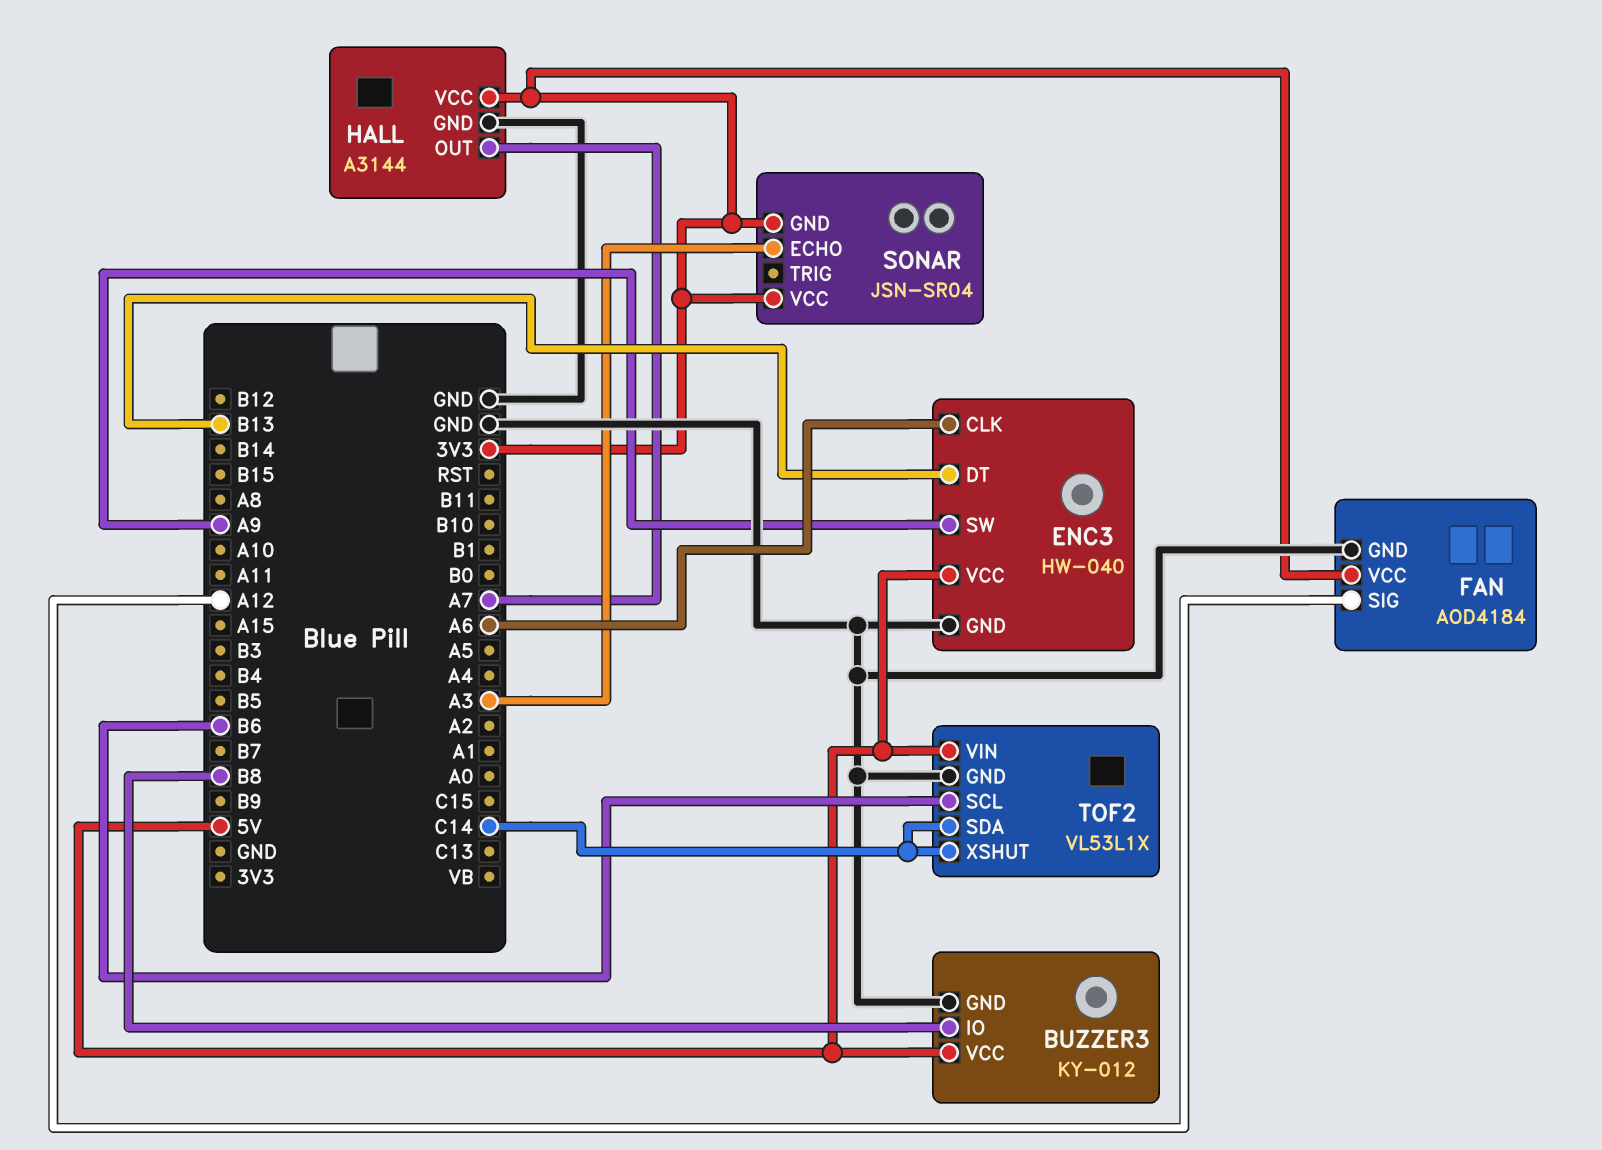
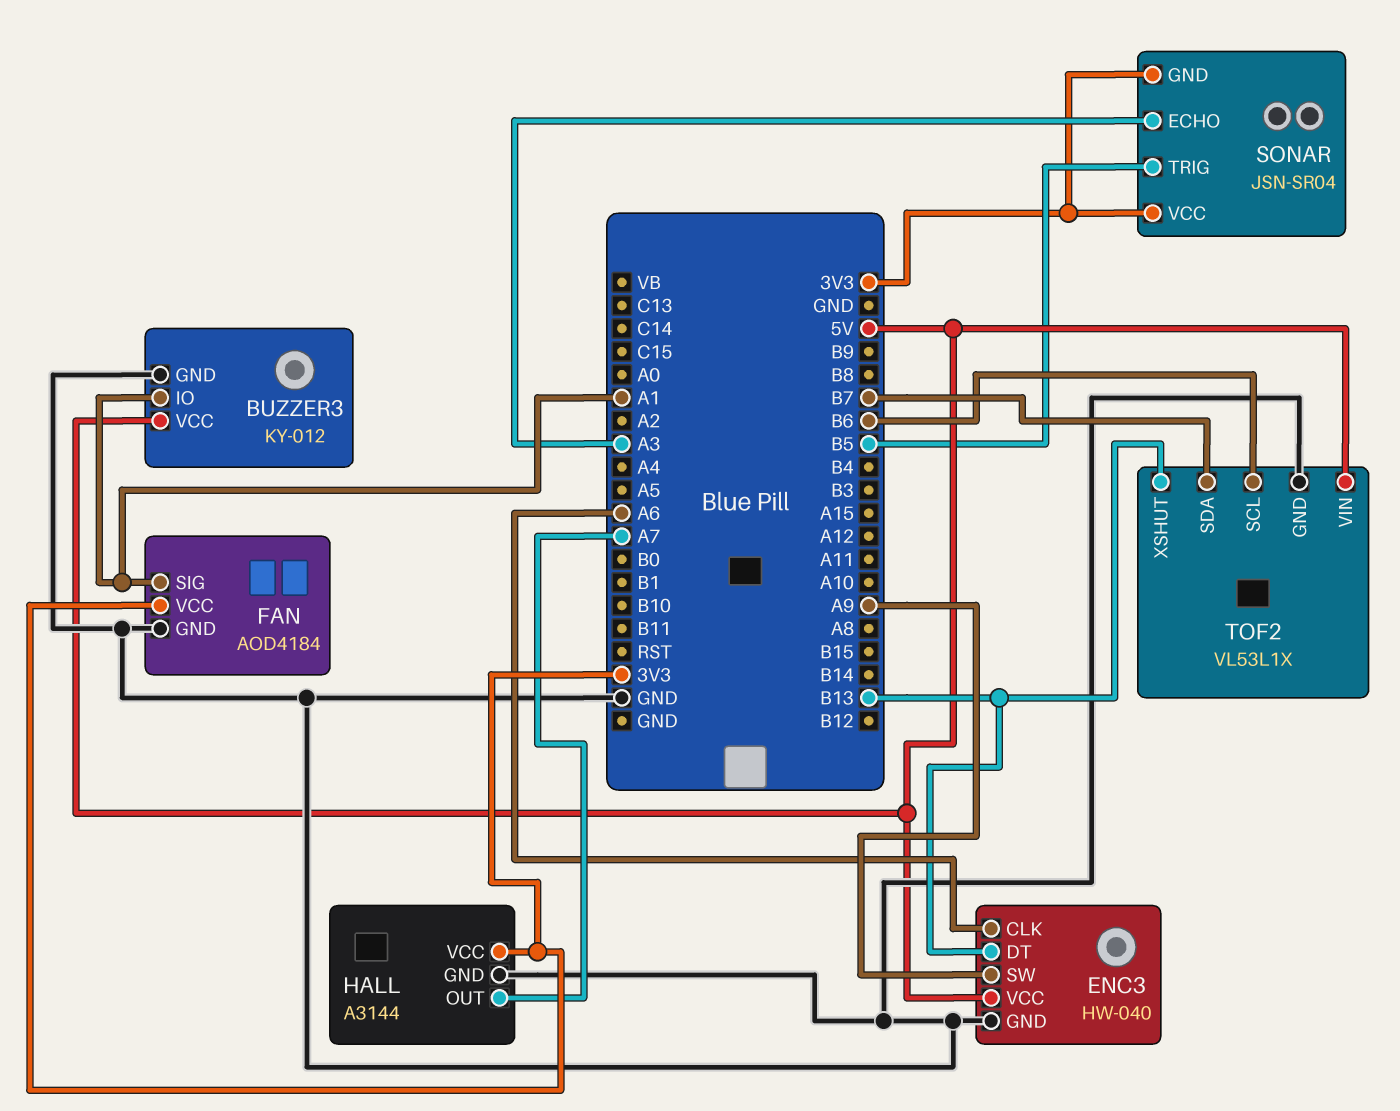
BUZZER3 pin IO: B8 -> A1
FAN pin SIG: A12 -> A1
SONAR pin TRIG: none -> B5
TOF2 pin SDA: C14 -> B7
TOF2 pin XSHUT: C14 -> B13

